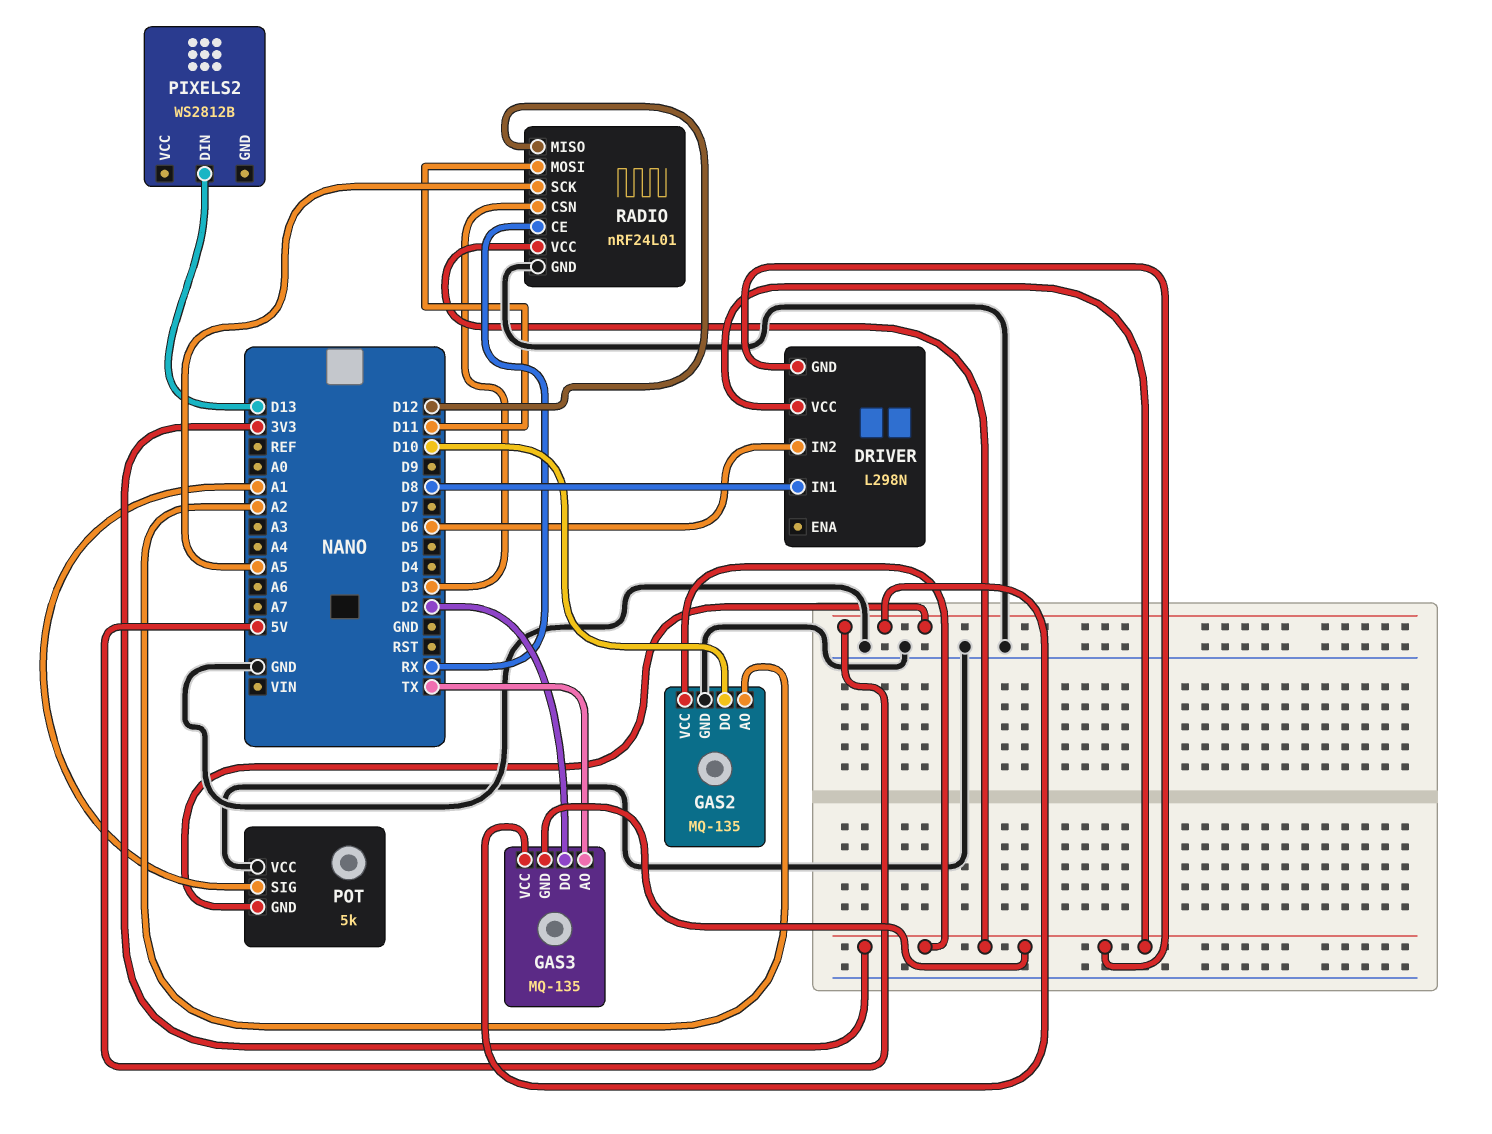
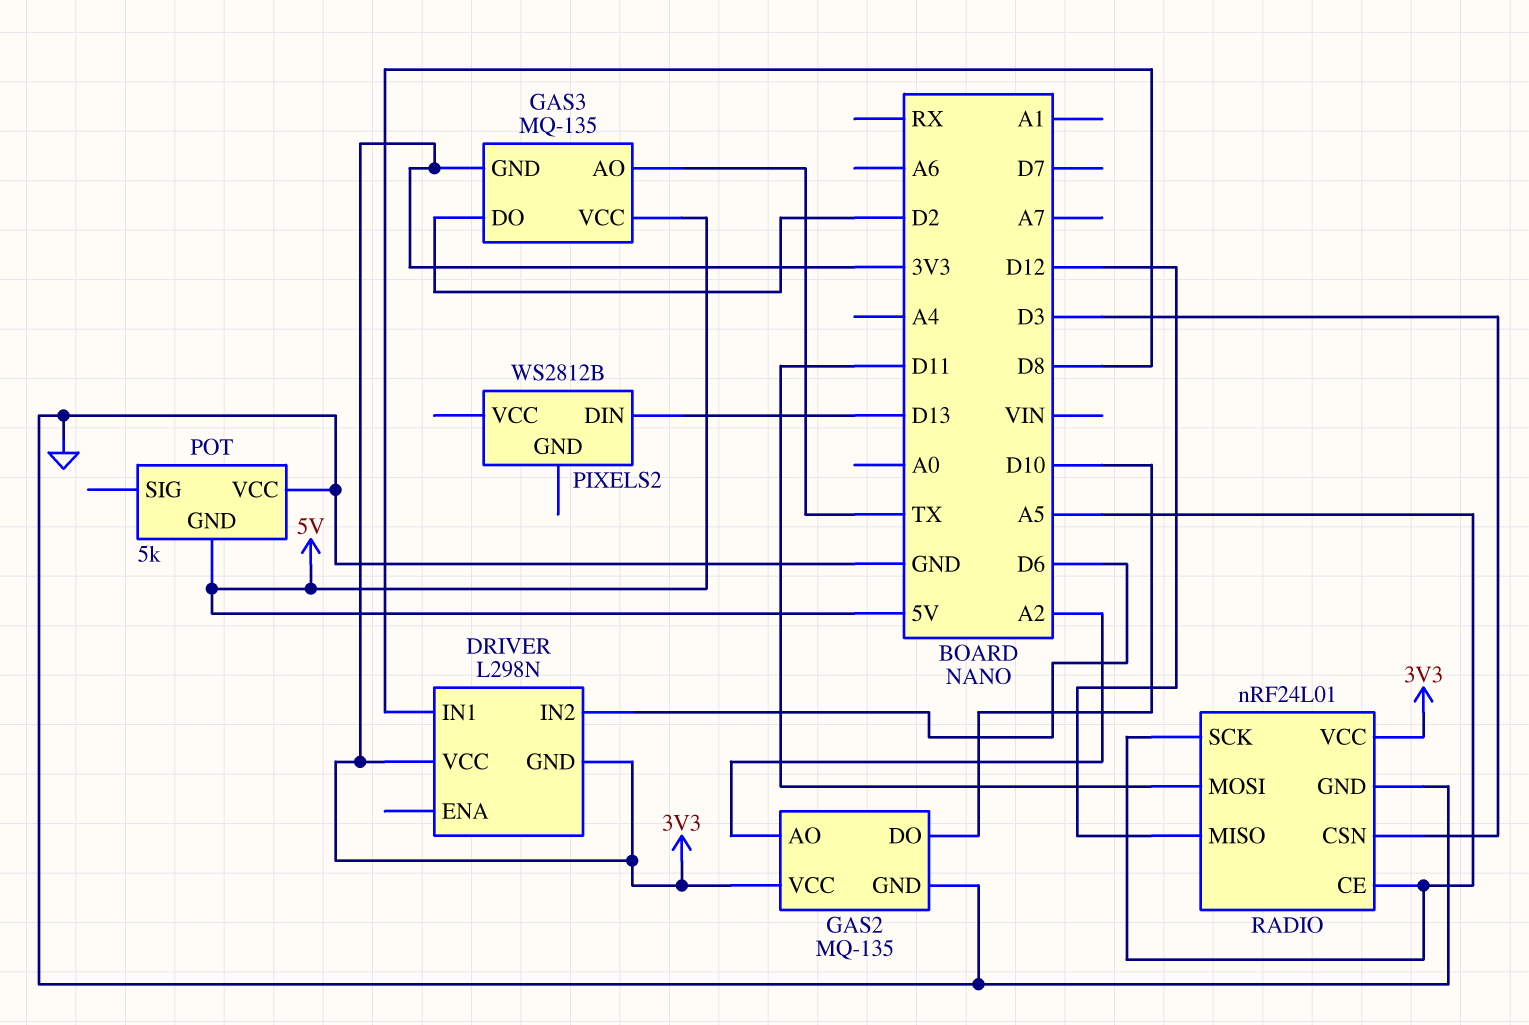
POT pin SIG: A1 -> none
RADIO pin CE: RX -> A5

